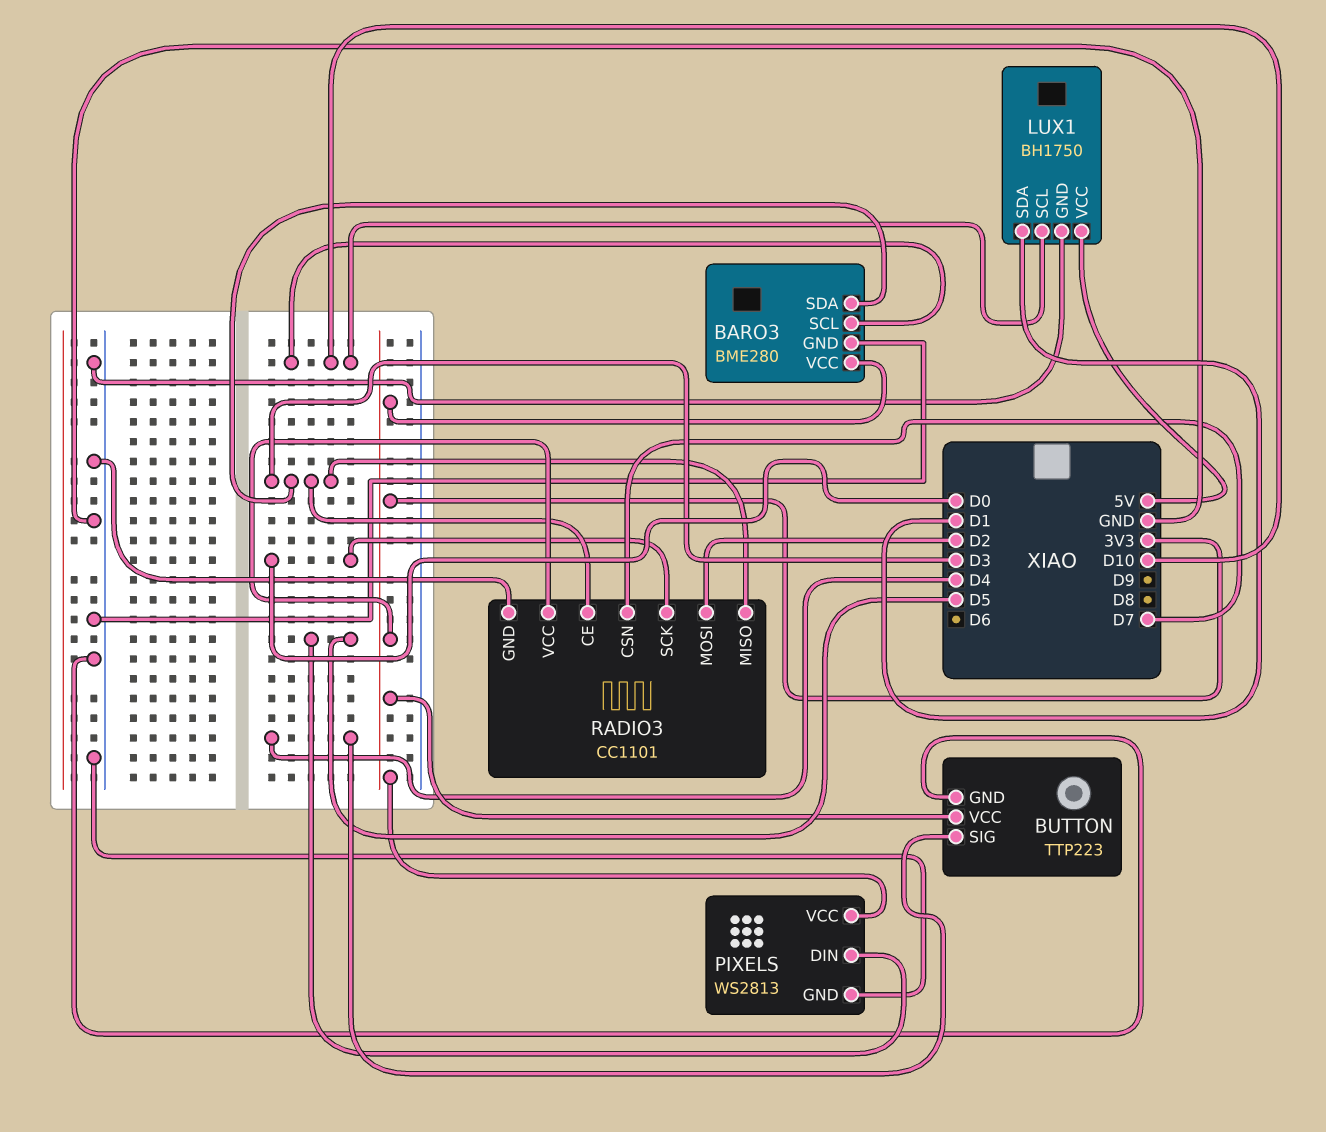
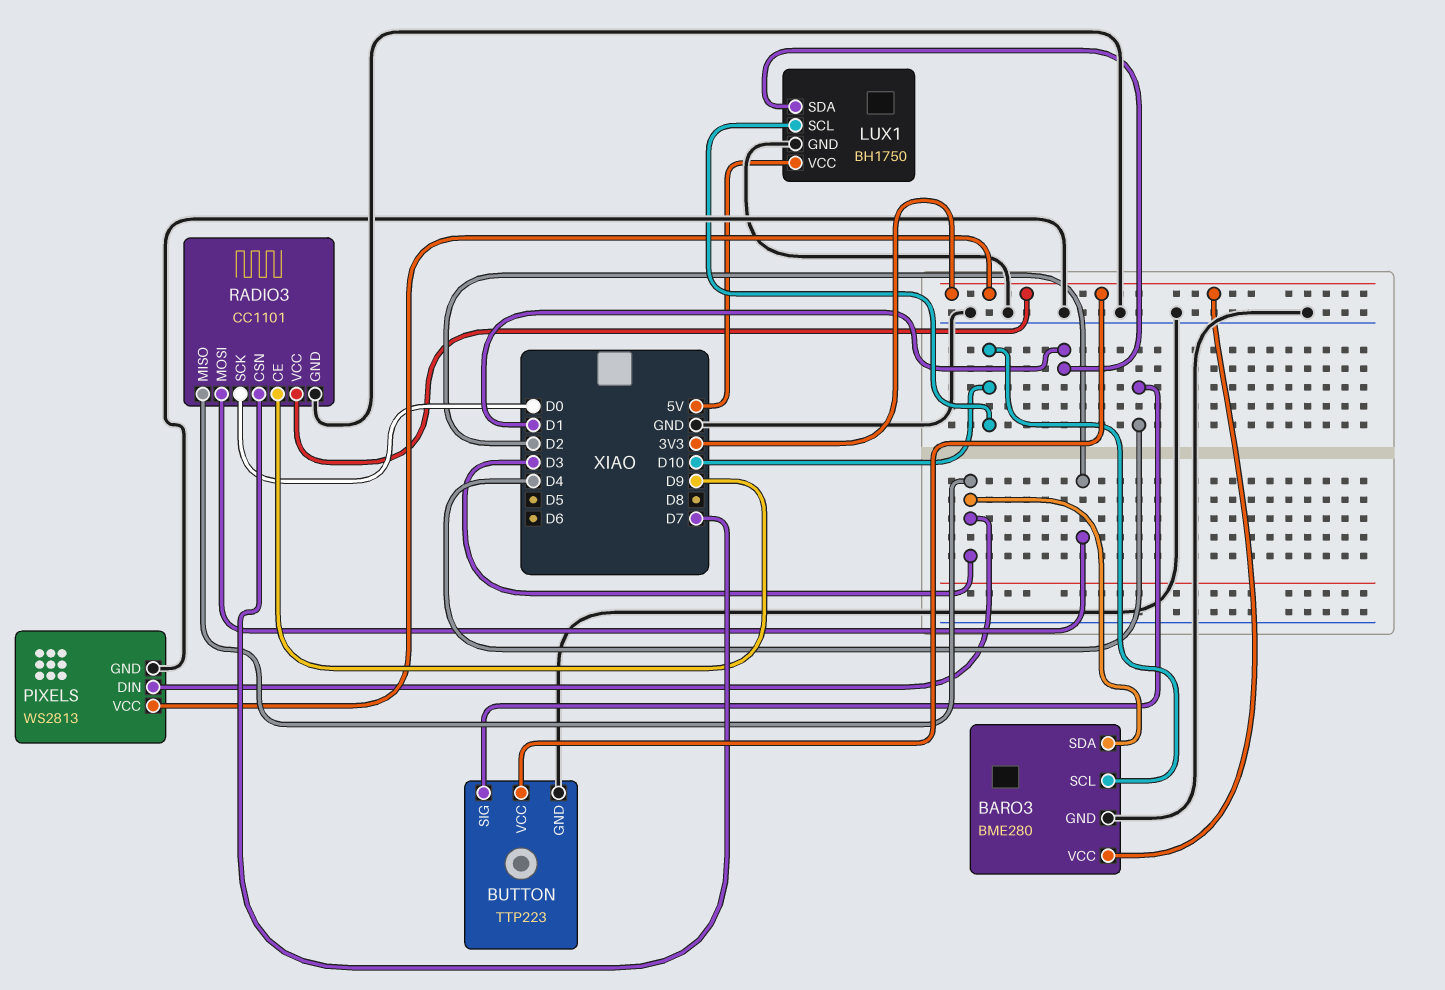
PIXELS pin DIN: D5 -> D3
RADIO3 pin CE: D3 -> D9

